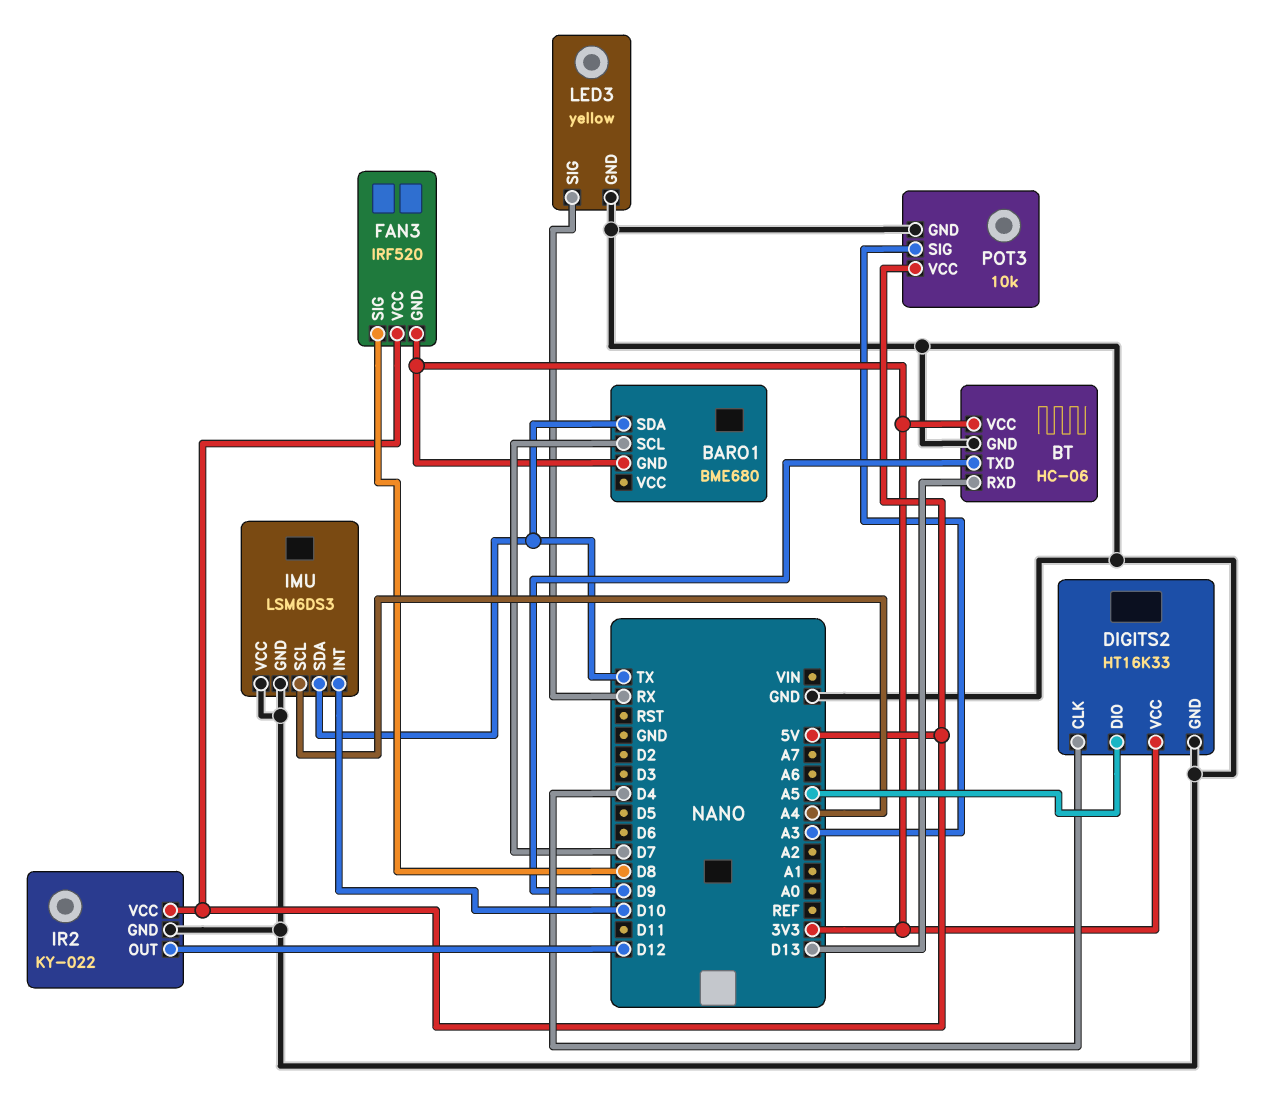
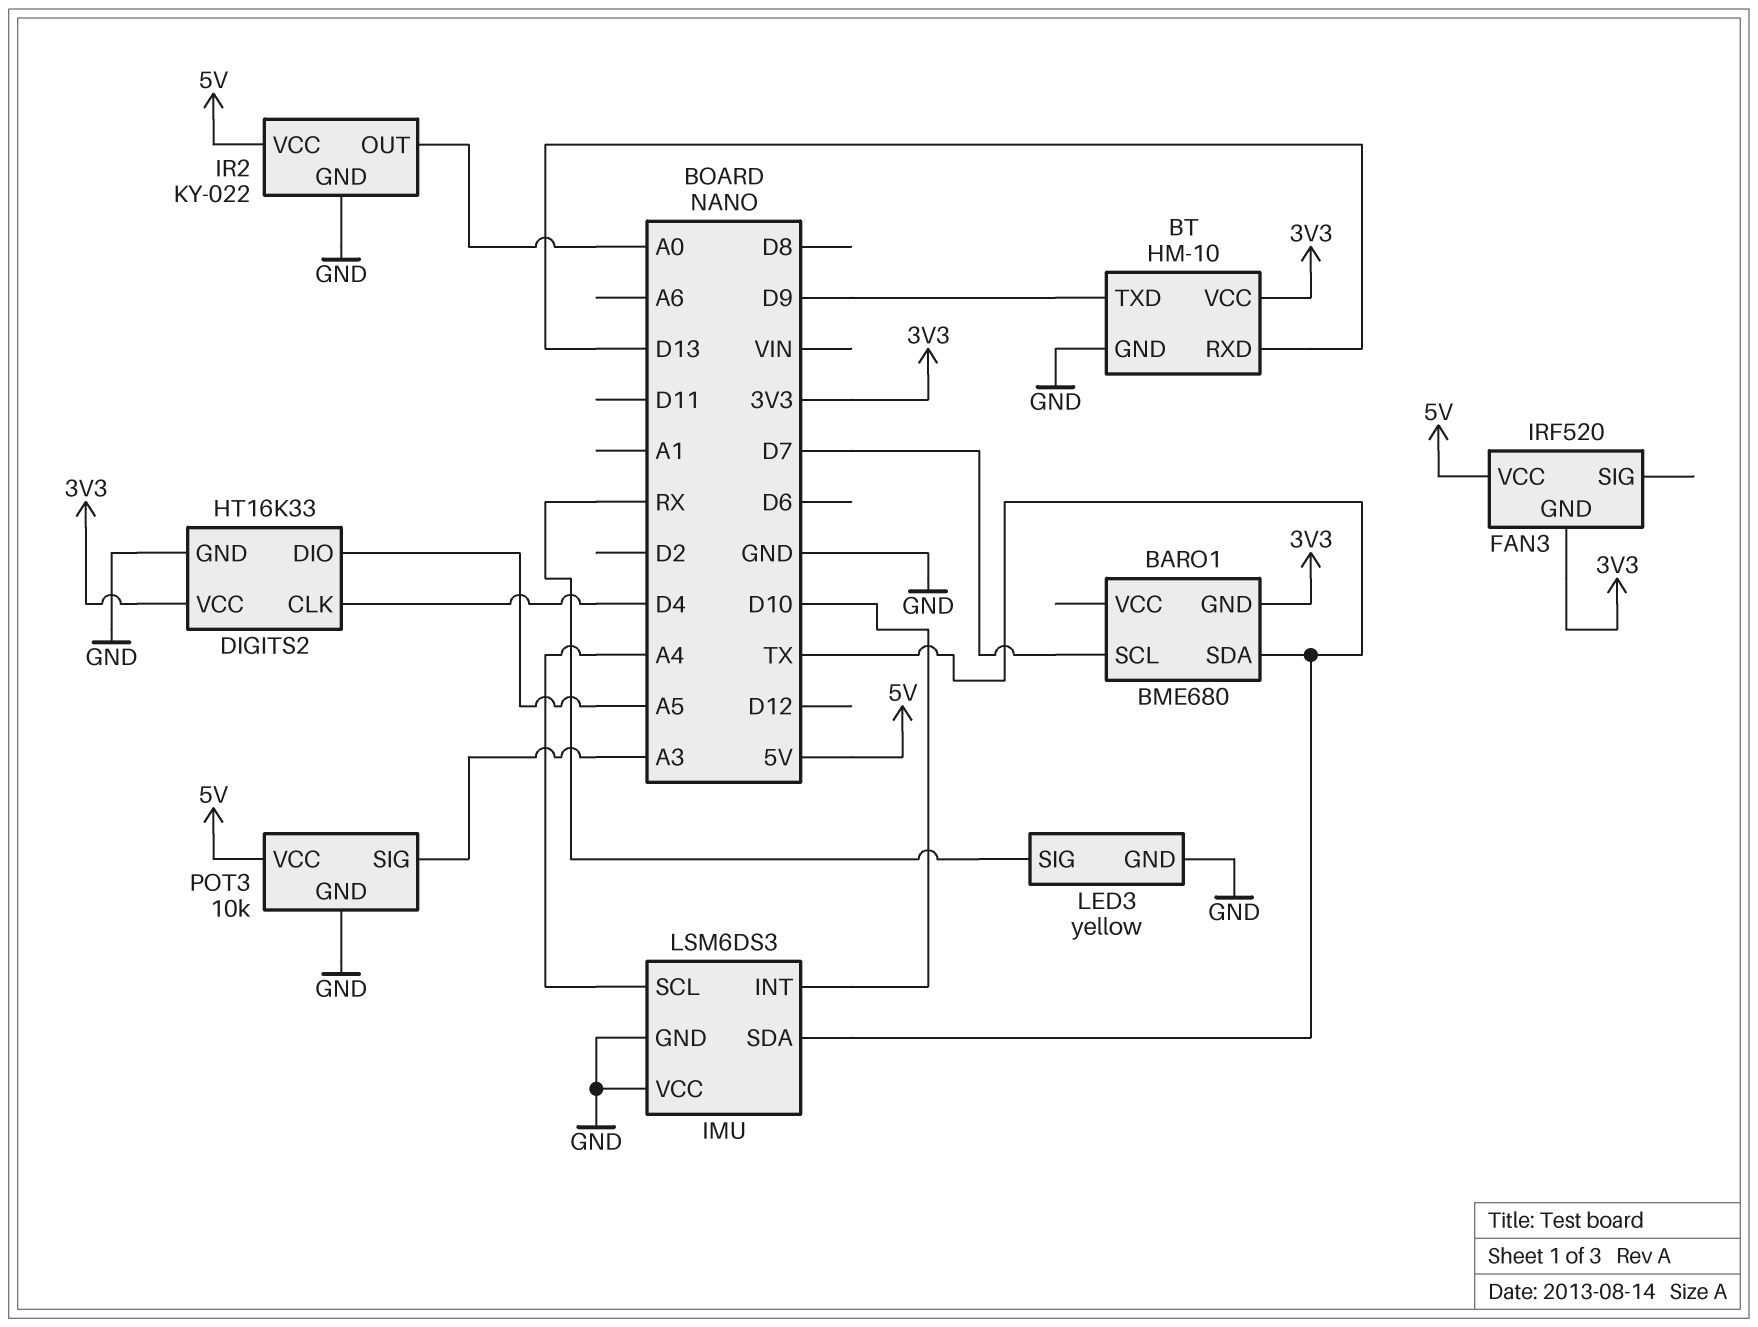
BT: HC-06 -> HM-10
FAN3 pin SIG: D8 -> none
IR2 pin OUT: D12 -> A0

